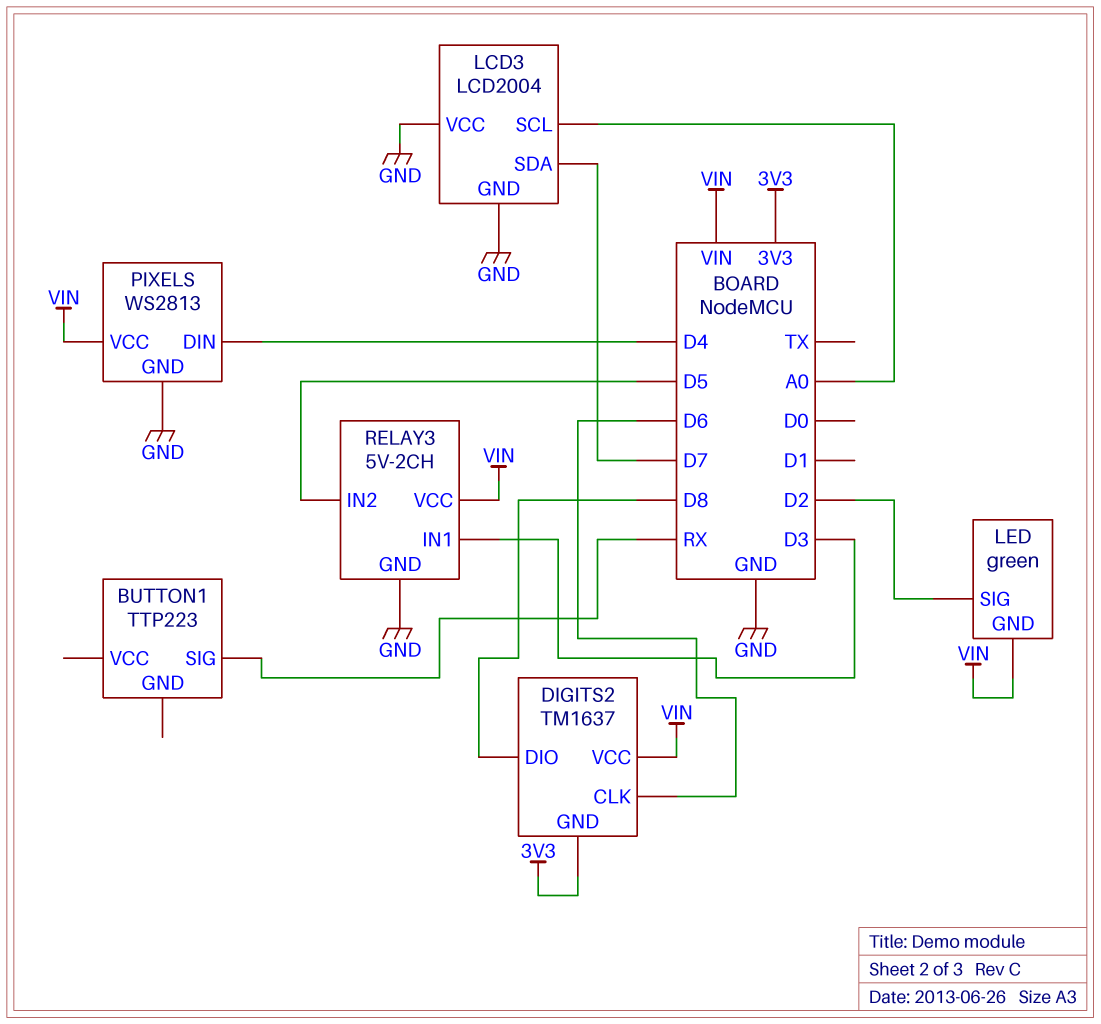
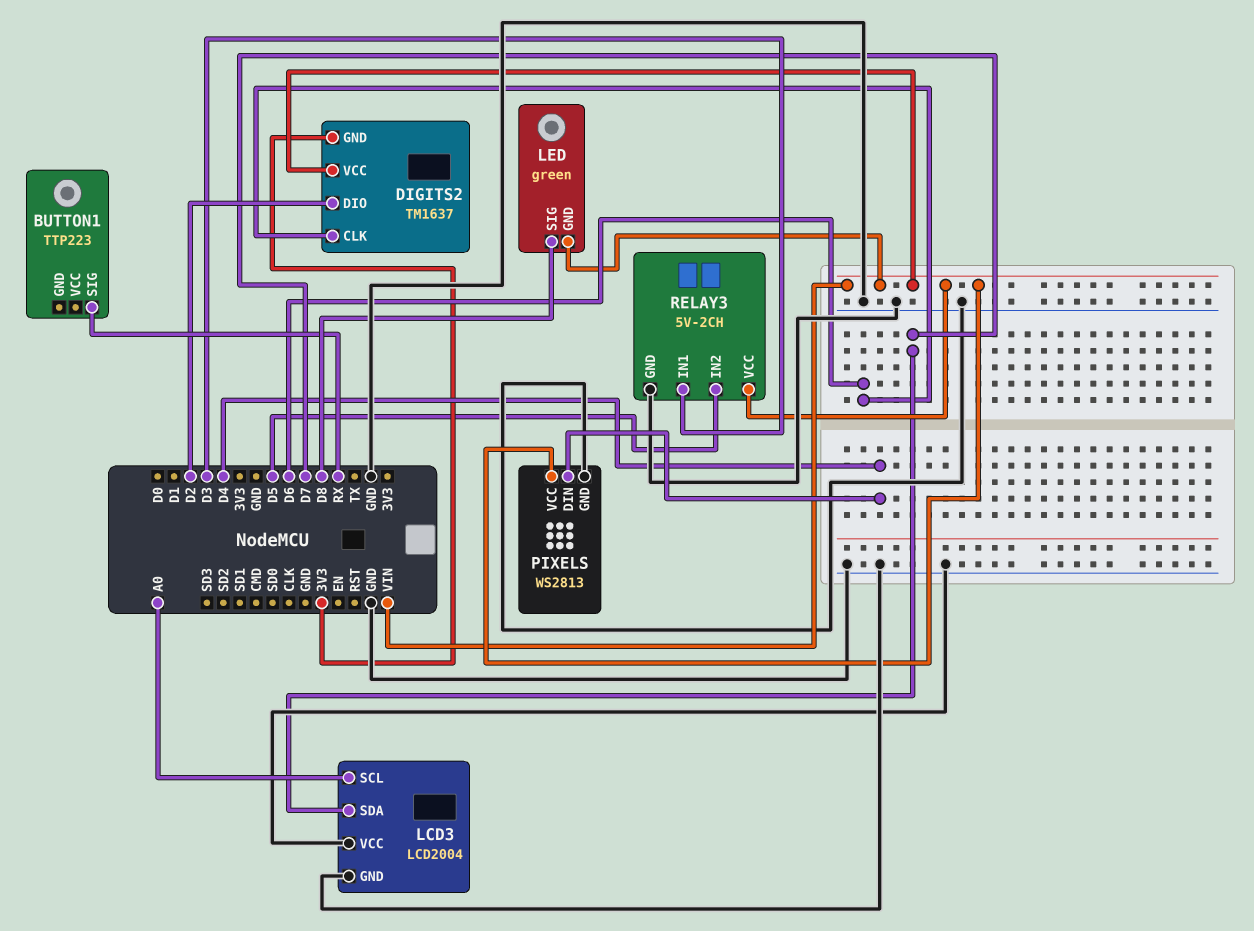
DIGITS2 pin DIO: D8 -> D2
LED pin SIG: D2 -> D8

